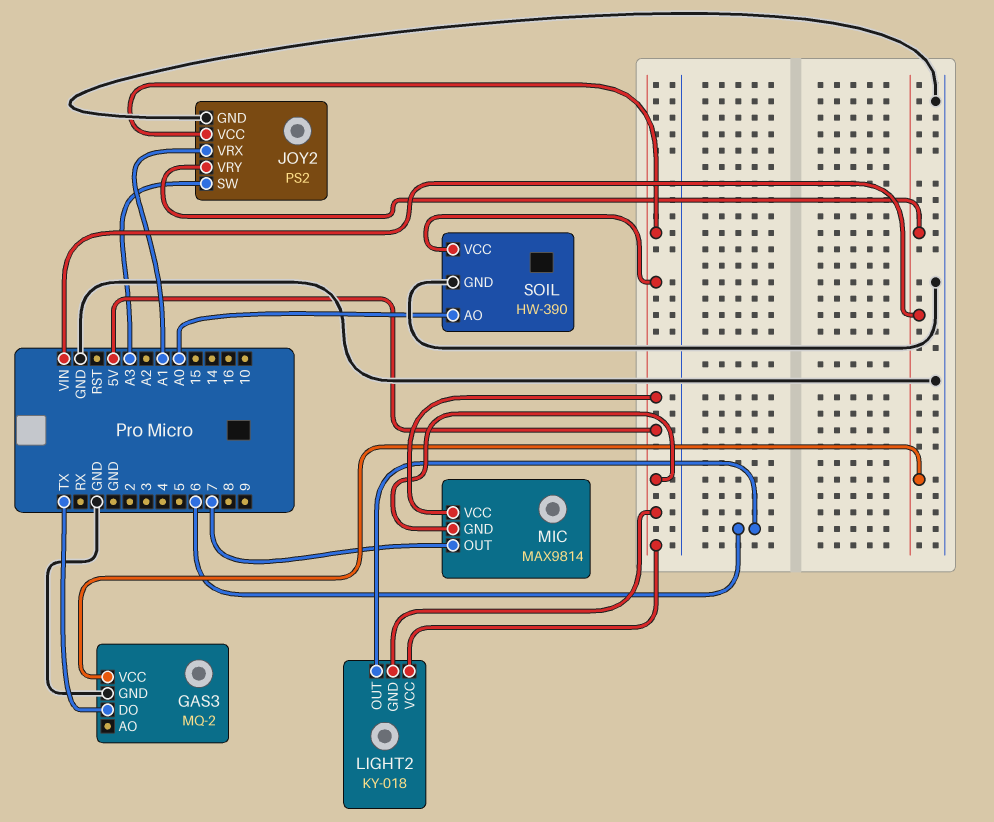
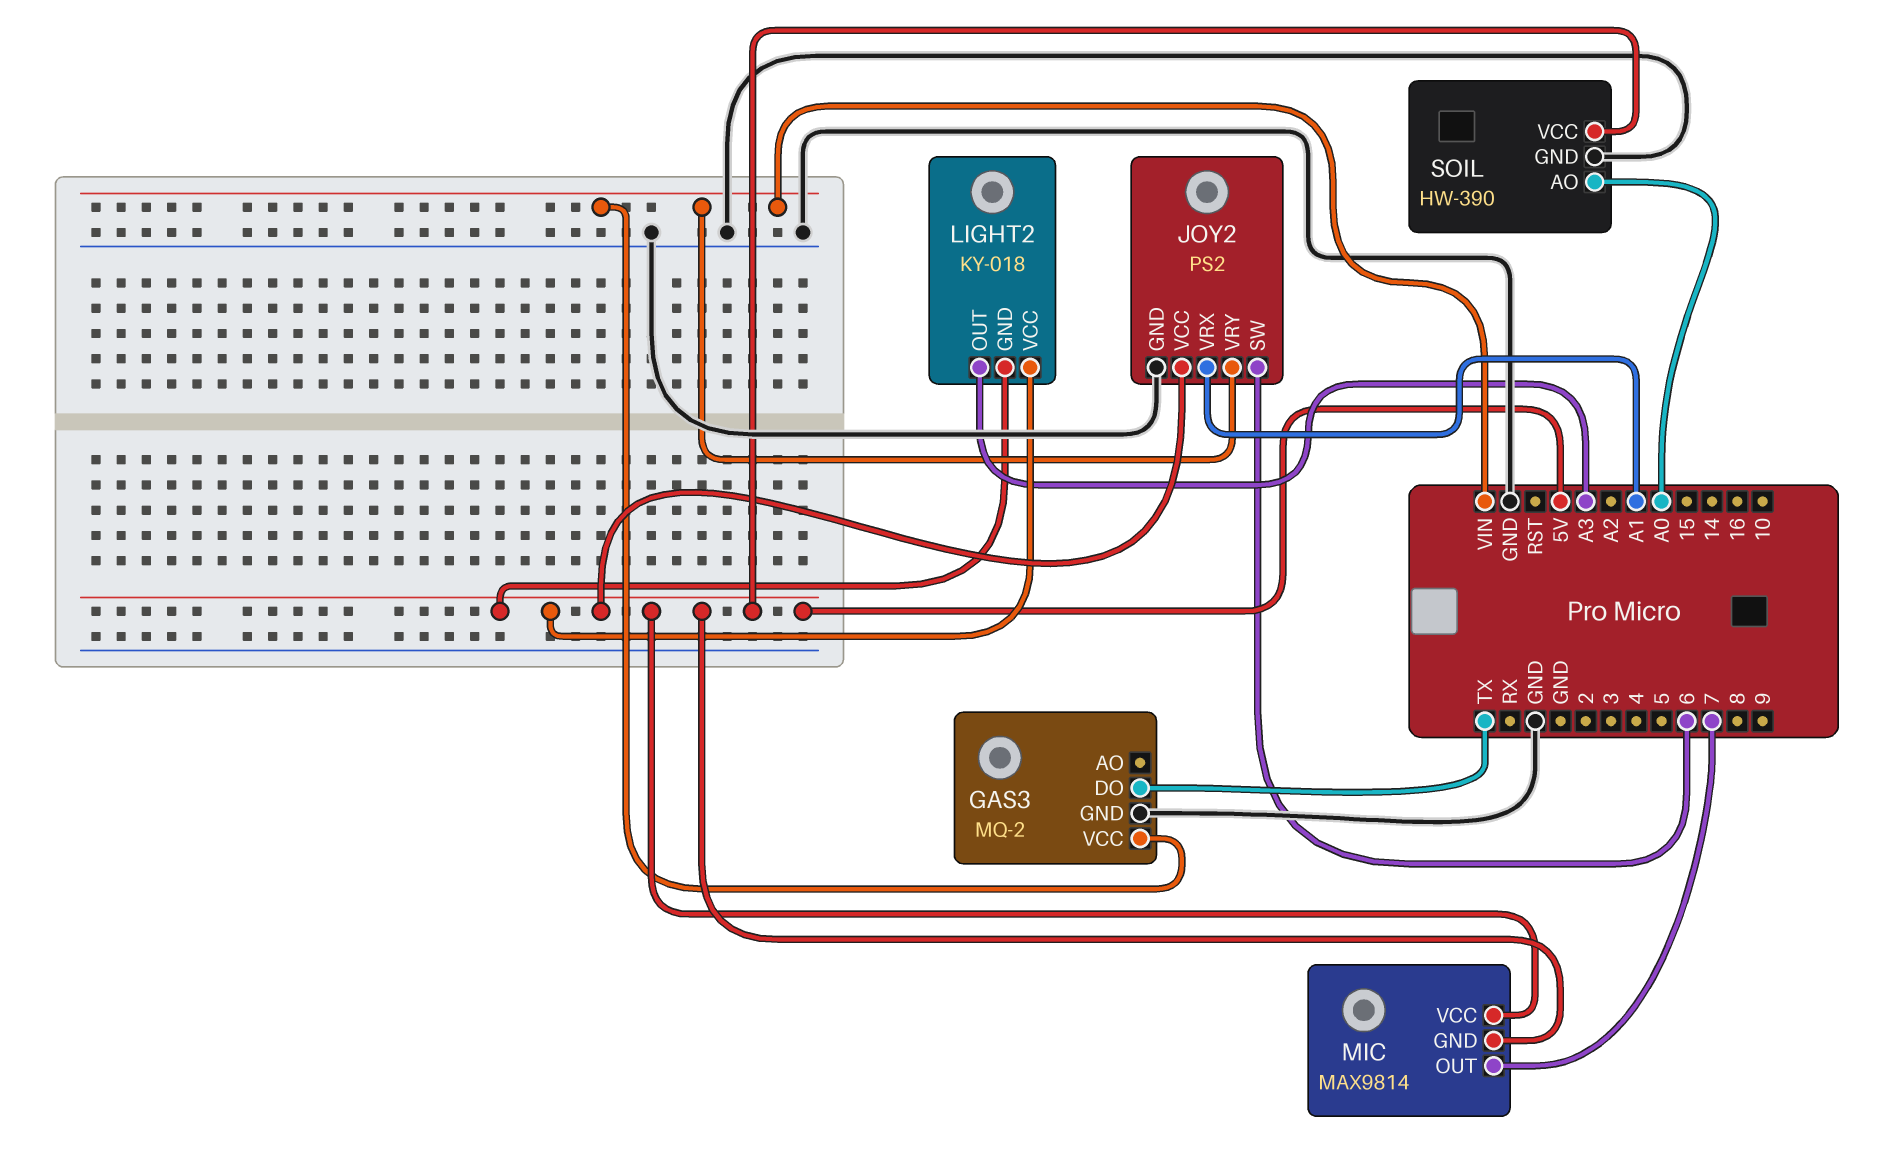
JOY2 pin SW: A3 -> 6
LIGHT2 pin OUT: 6 -> A3

